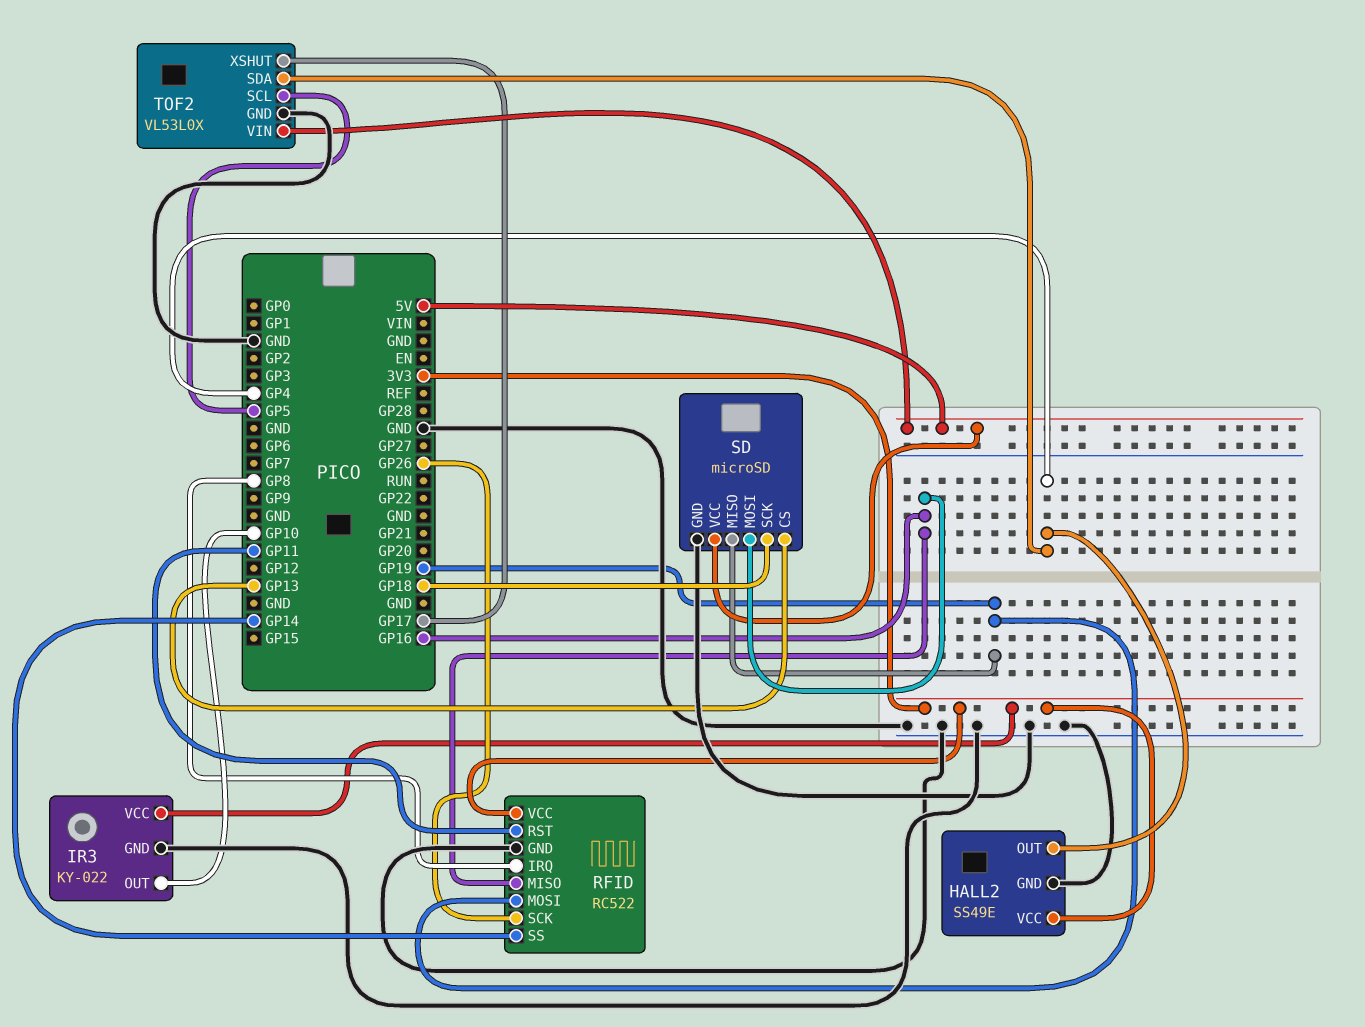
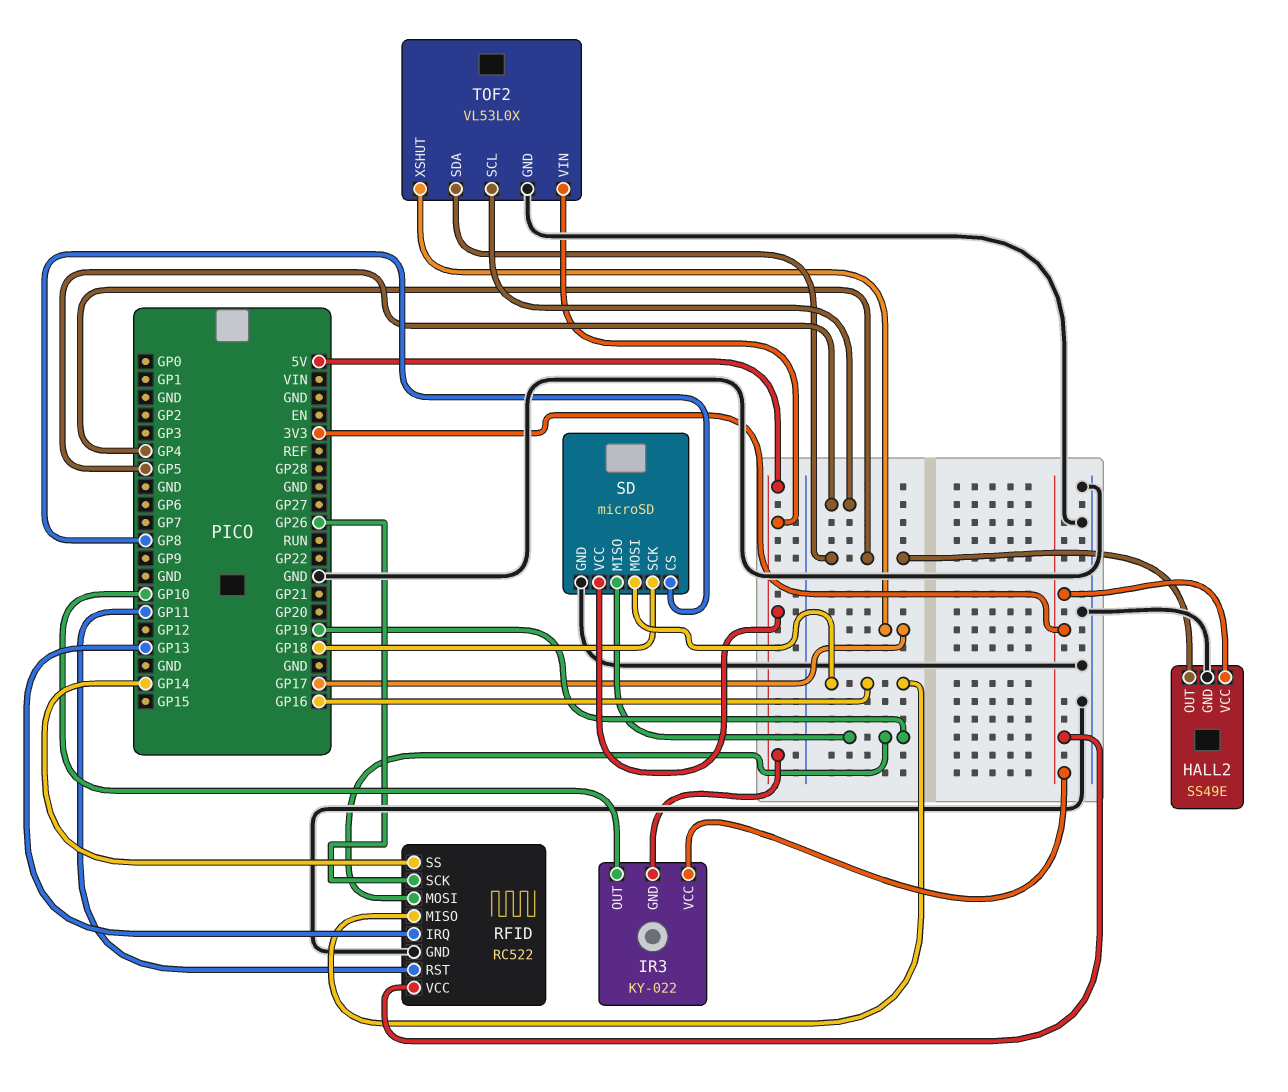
IR3 pin GND: GND -> 5V
RFID pin IRQ: GP8 -> GP13
SD pin CS: GP13 -> GP8

